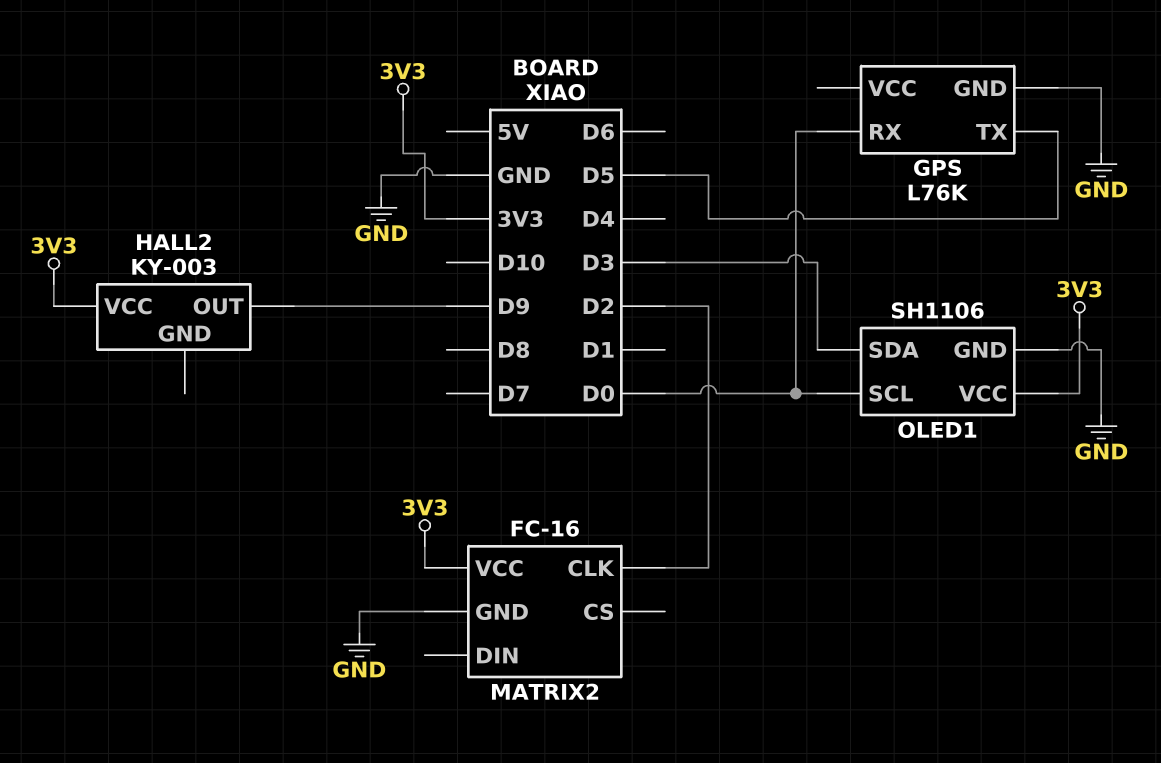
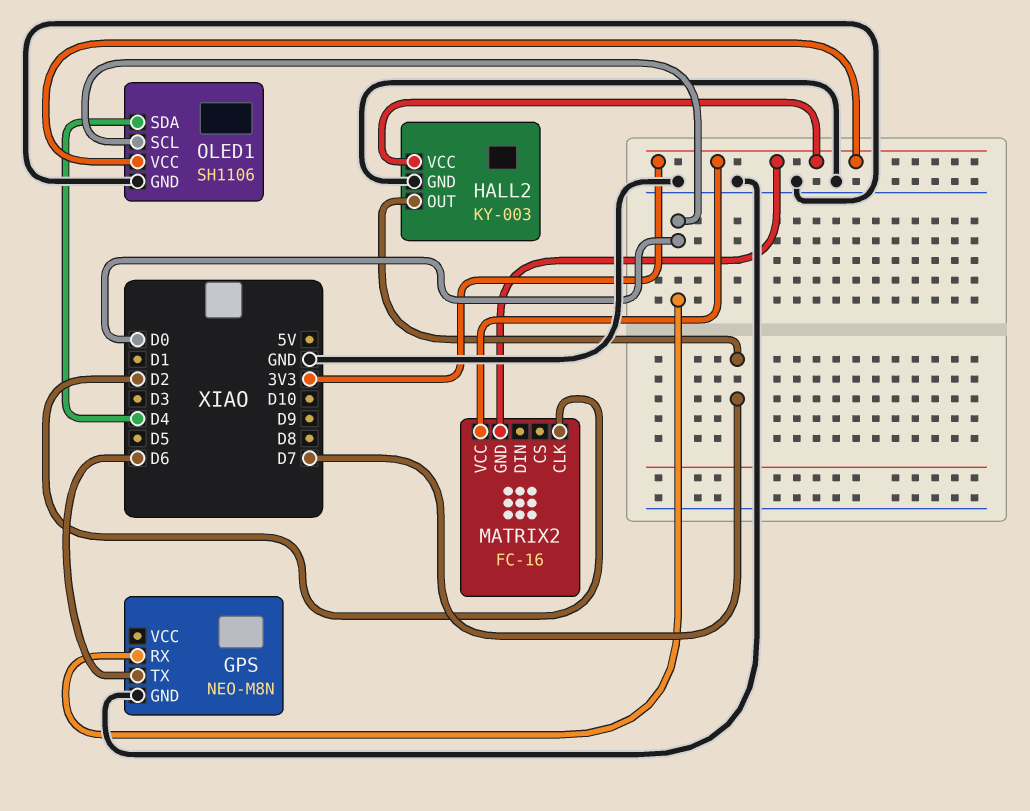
GPS: L76K -> NEO-M8N
GPS pin TX: D5 -> D6
HALL2 pin GND: none -> GND
HALL2 pin OUT: D9 -> D7
MATRIX2 pin GND: GND -> 3V3
OLED1 pin SDA: D3 -> D4

